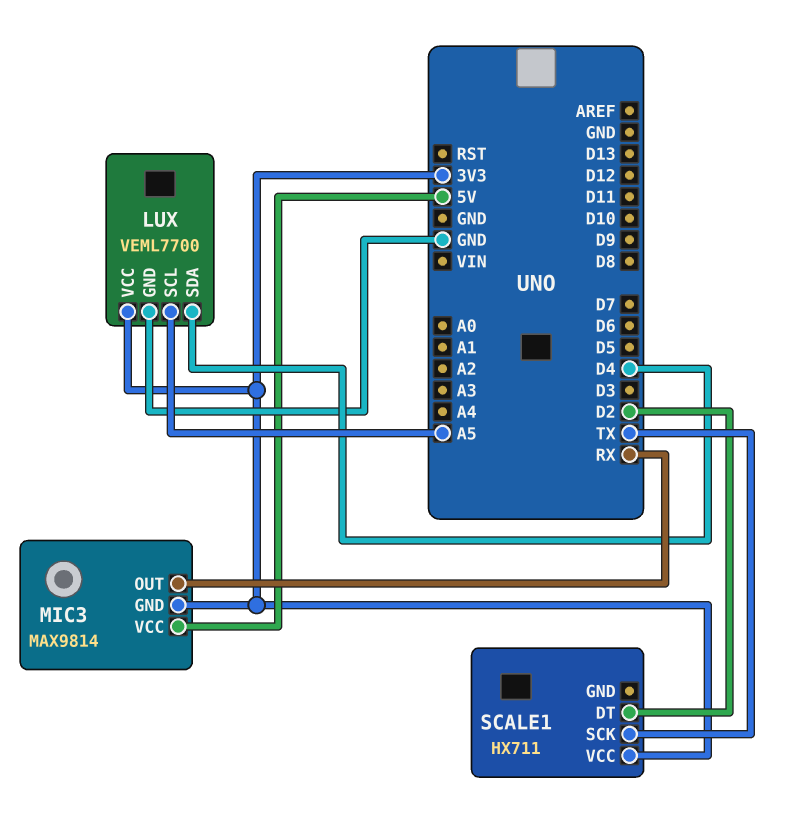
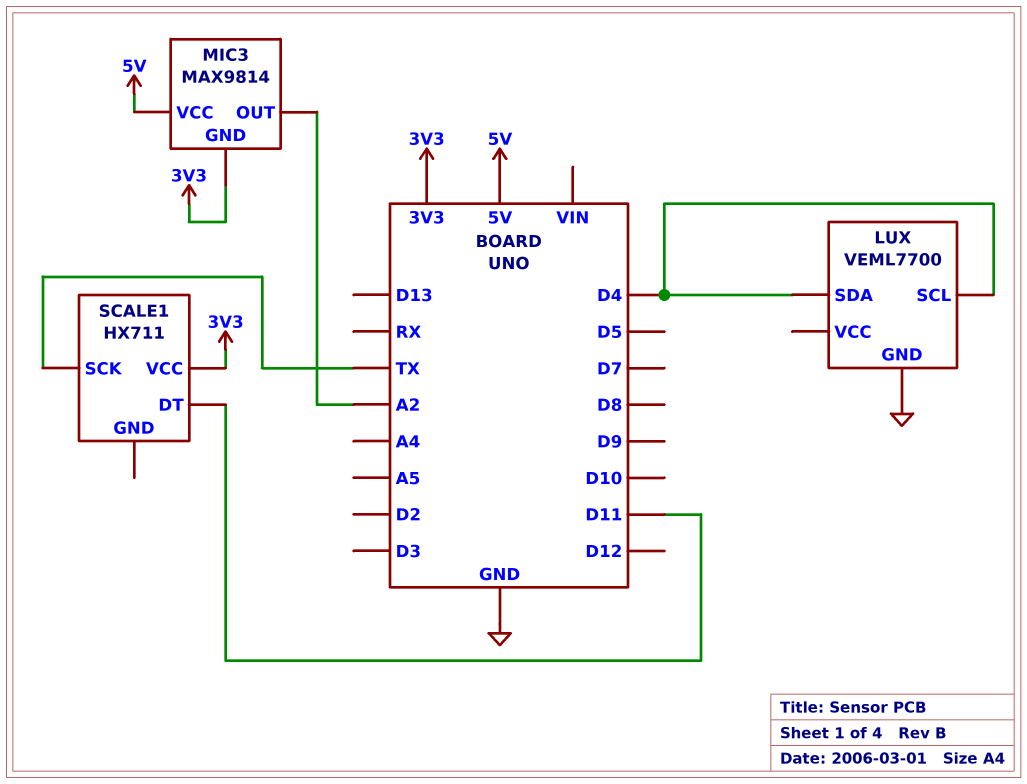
LUX pin SCL: A5 -> D4
LUX pin VCC: 3V3 -> none
MIC3 pin OUT: RX -> A2
SCALE1 pin DT: D2 -> D11

